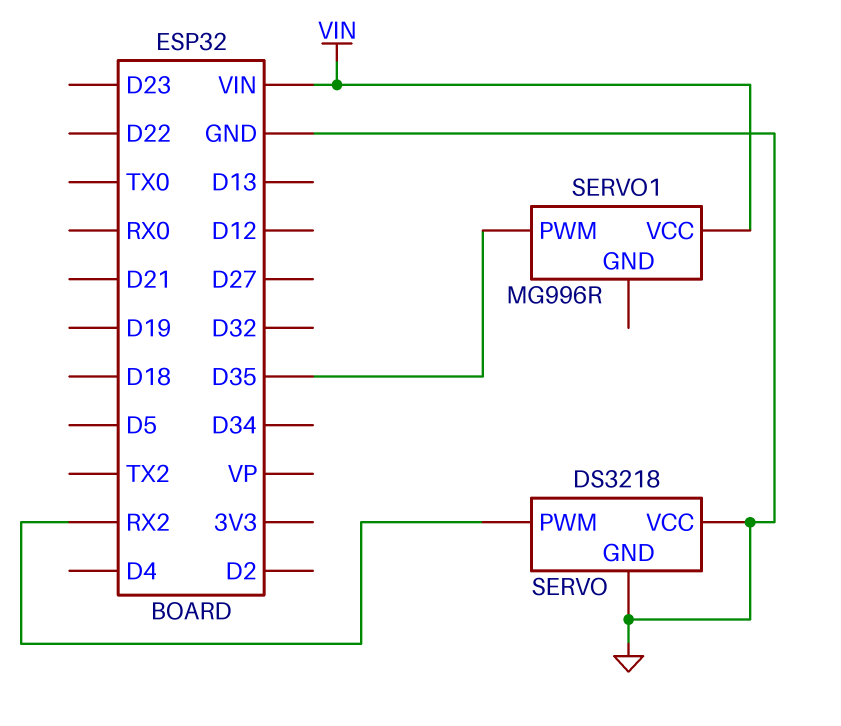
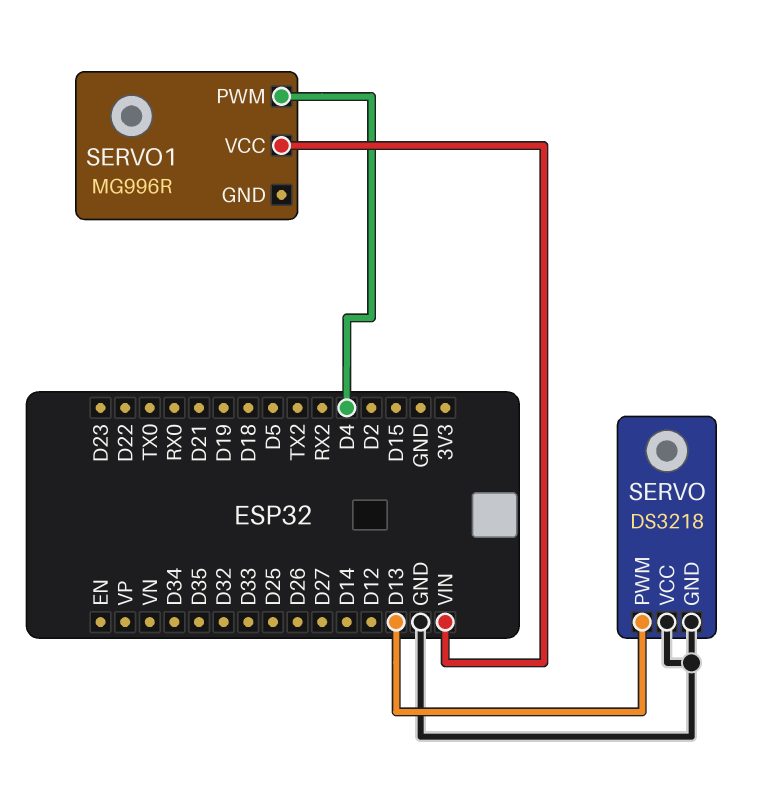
SERVO pin PWM: RX2 -> D13
SERVO1 pin PWM: D35 -> D4

